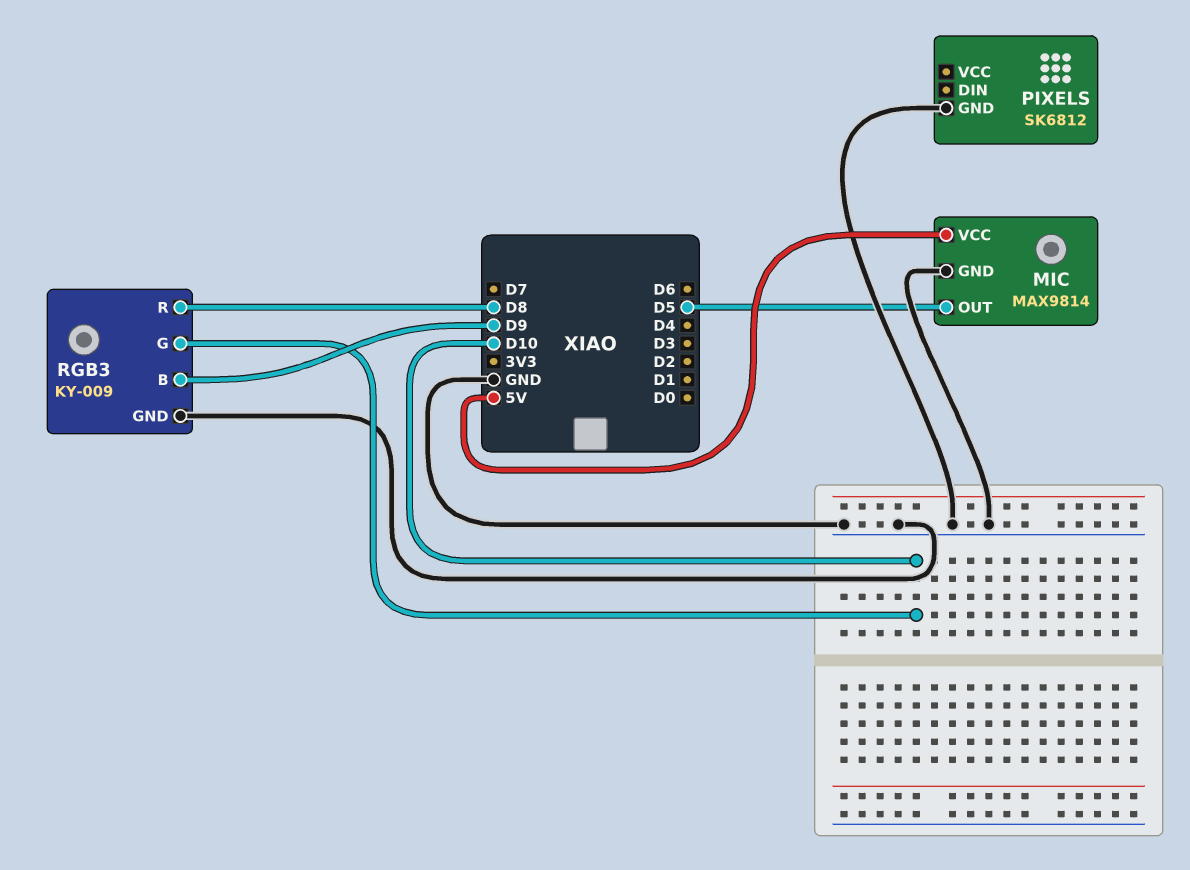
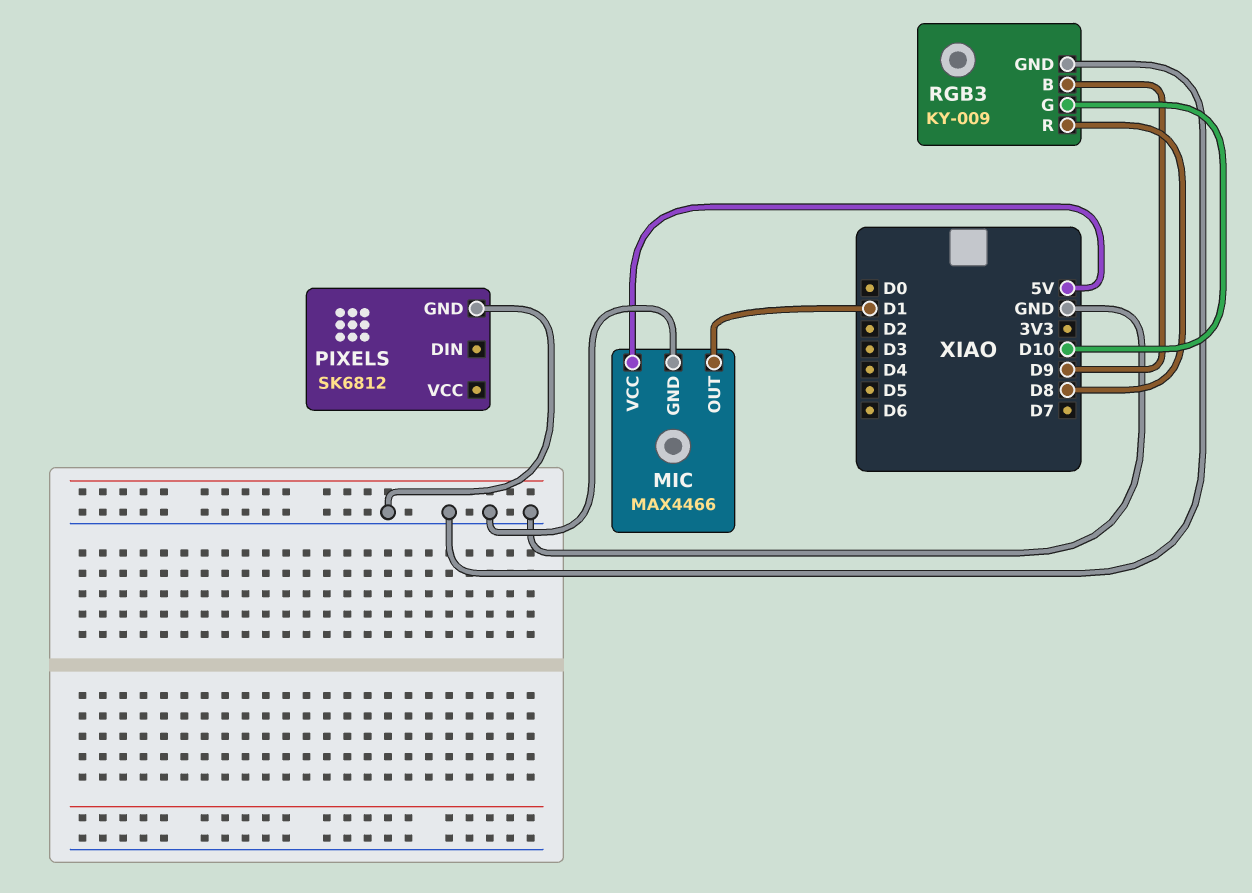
MIC: MAX9814 -> MAX4466
MIC pin OUT: D5 -> D1

